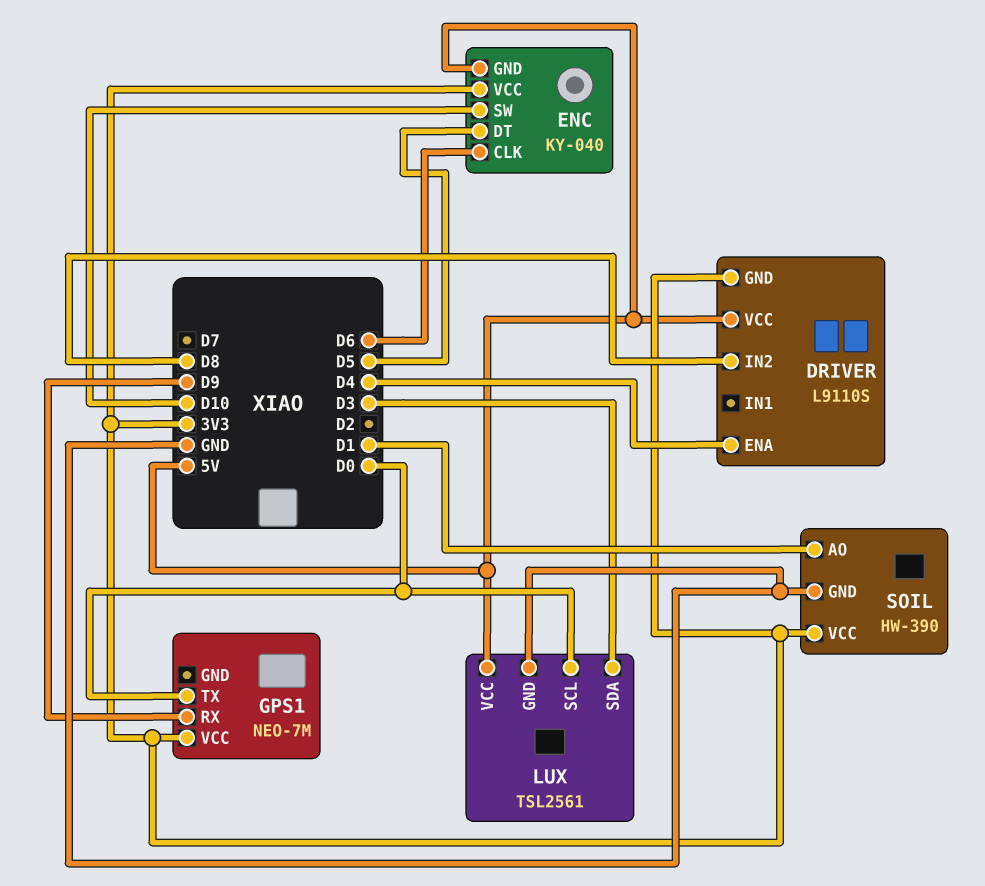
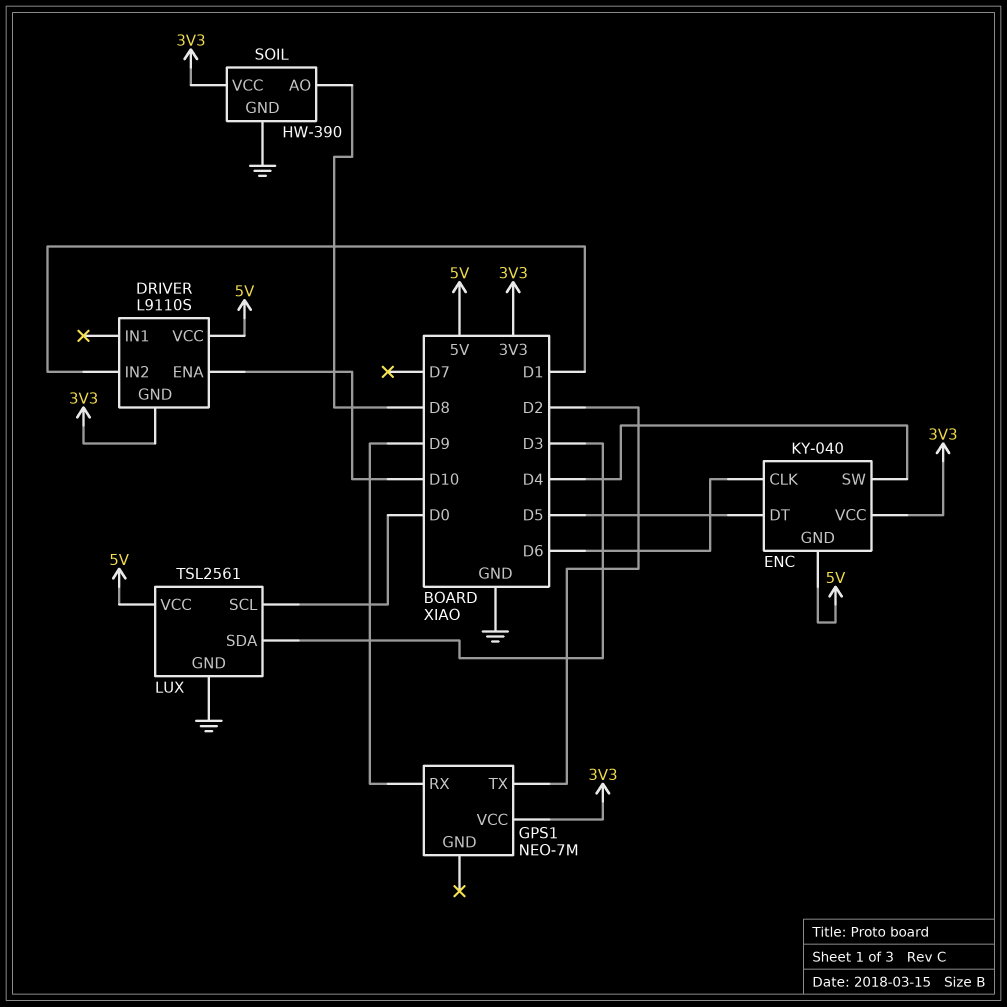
DRIVER pin ENA: D4 -> D10
DRIVER pin IN2: D8 -> D1
ENC pin SW: D10 -> D4
GPS1 pin TX: D0 -> D2
SOIL pin AO: D1 -> D8

